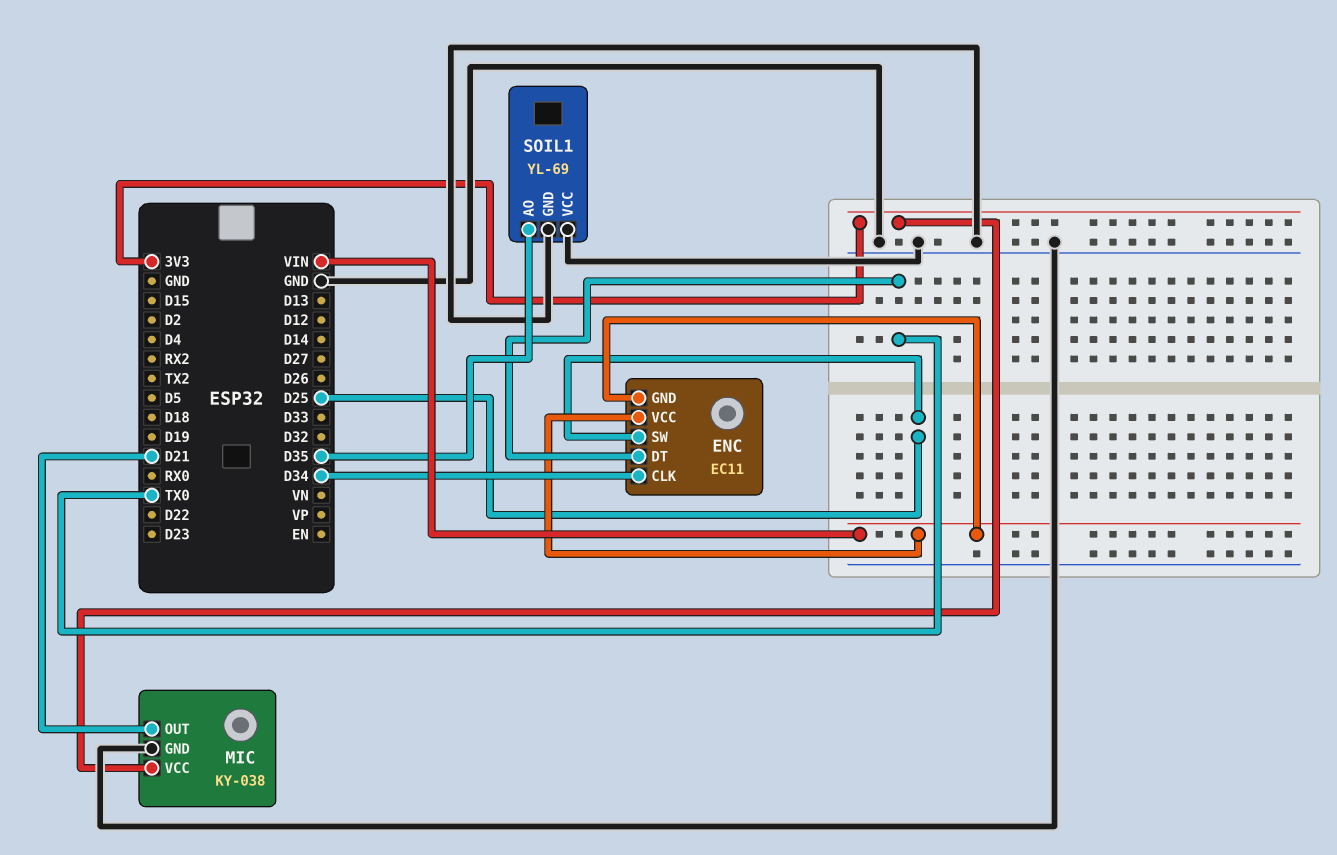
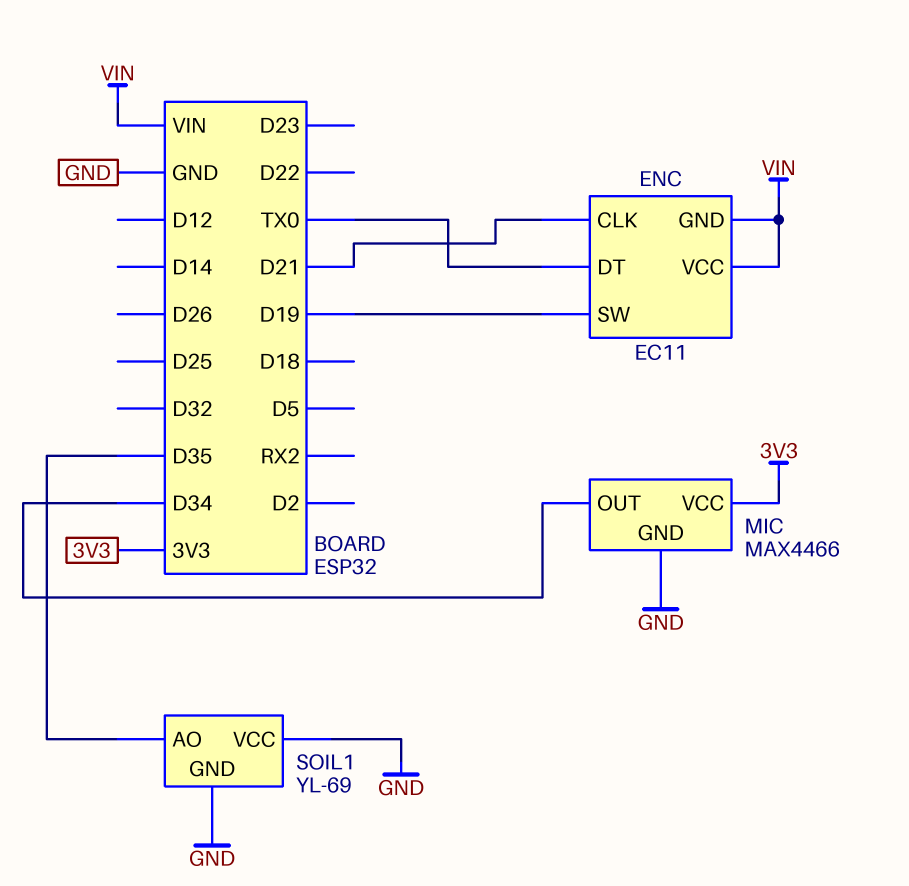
ENC pin CLK: D34 -> D21
ENC pin SW: D25 -> D19
MIC: KY-038 -> MAX4466
MIC pin OUT: D21 -> D34

